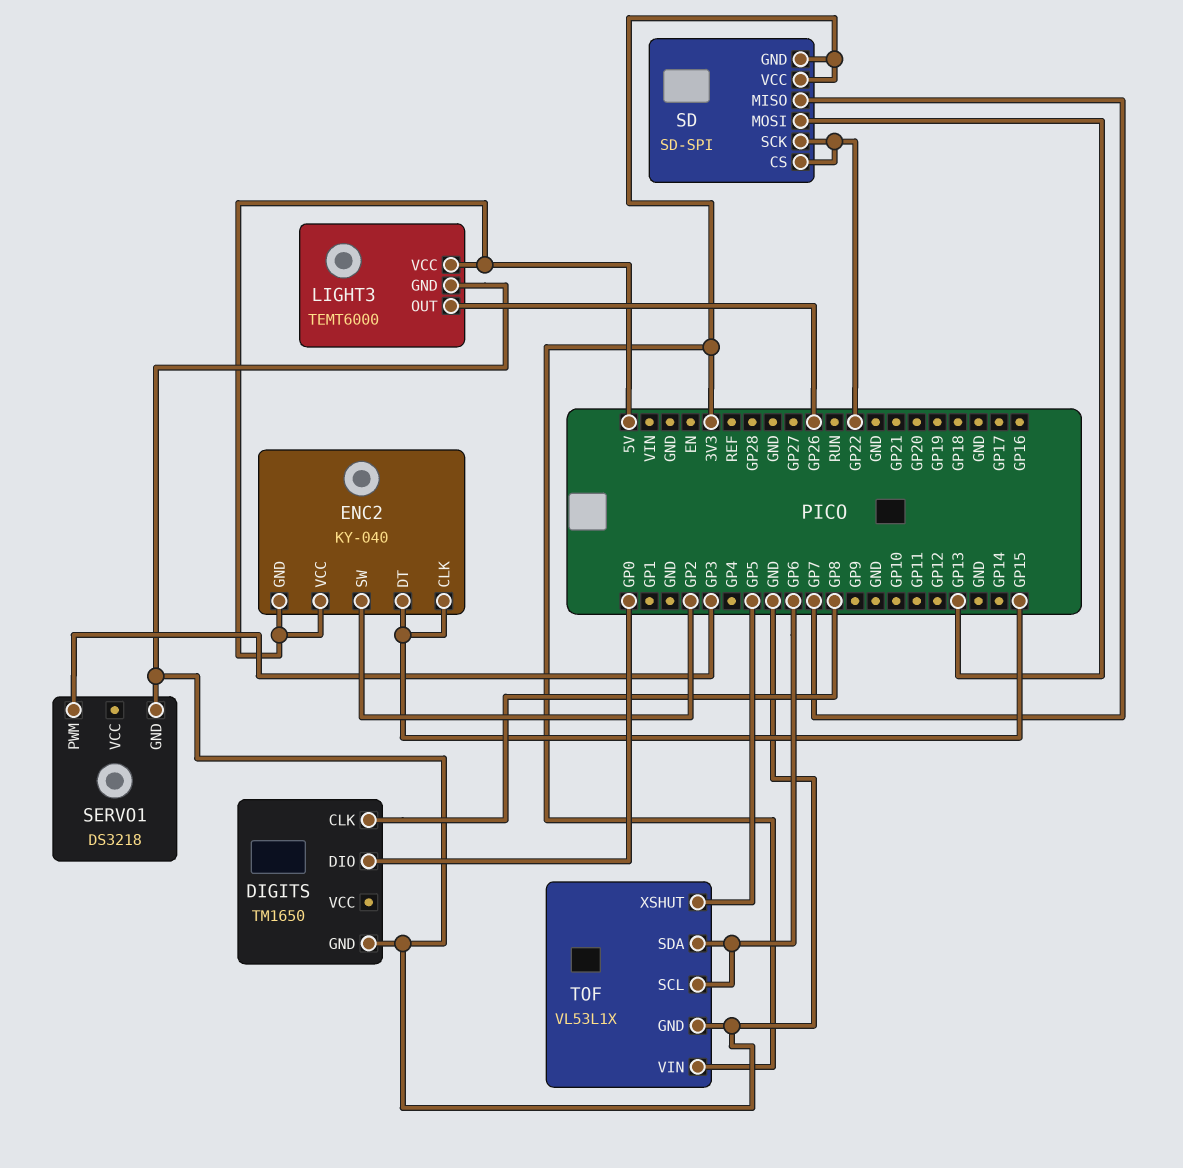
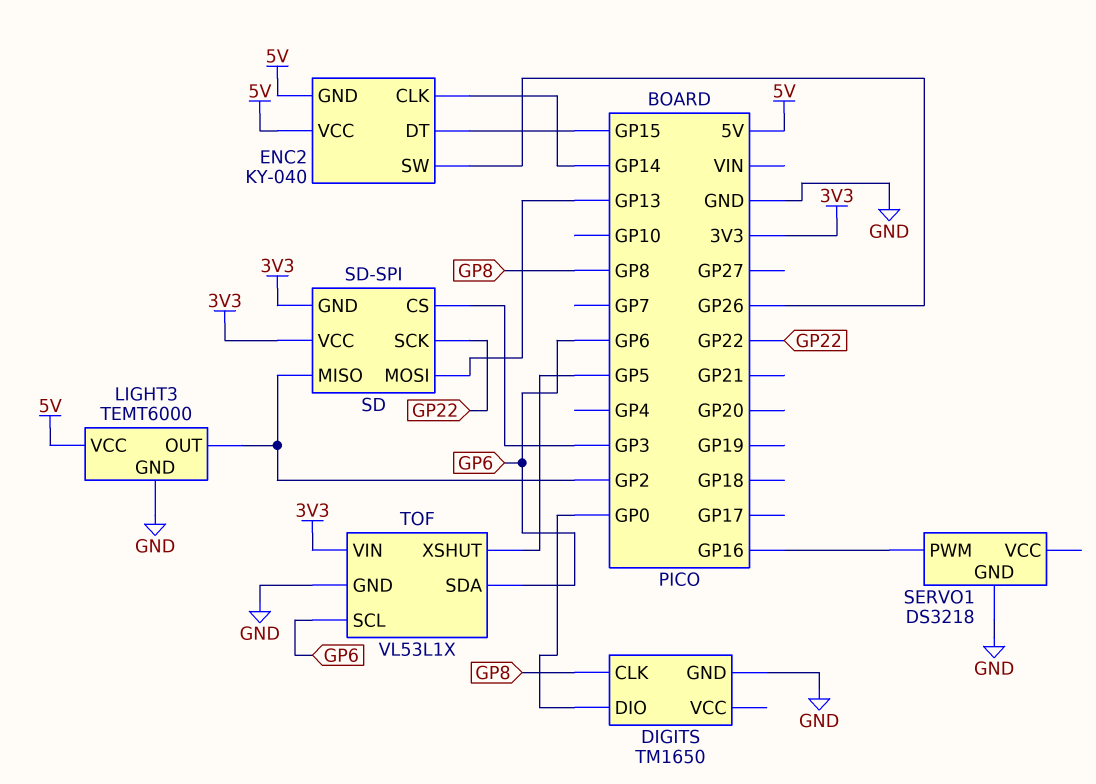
ENC2 pin CLK: GP15 -> GP14
ENC2 pin SW: GP2 -> GP26
LIGHT3 pin OUT: GP26 -> GP2
SD pin CS: GP22 -> GP3
SD pin MISO: GP7 -> GP2
SERVO1 pin PWM: GP3 -> GP16

